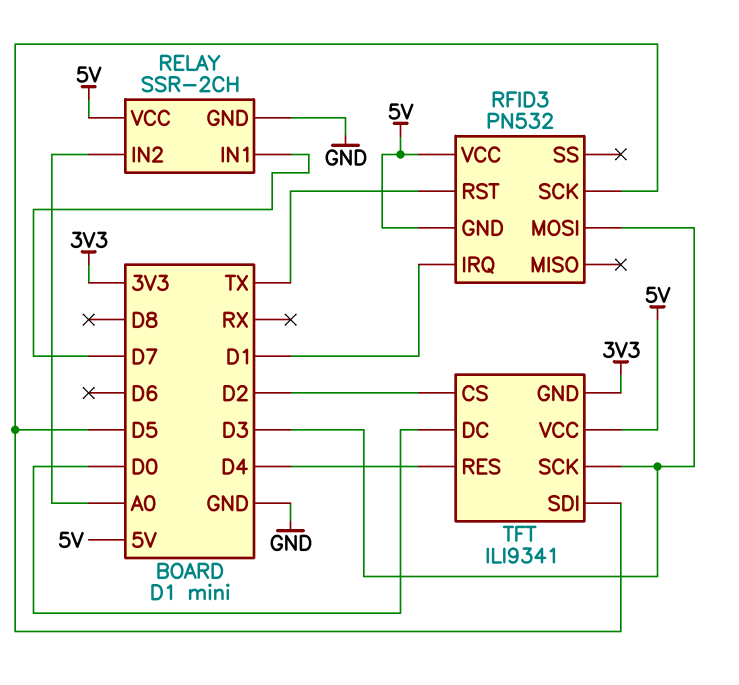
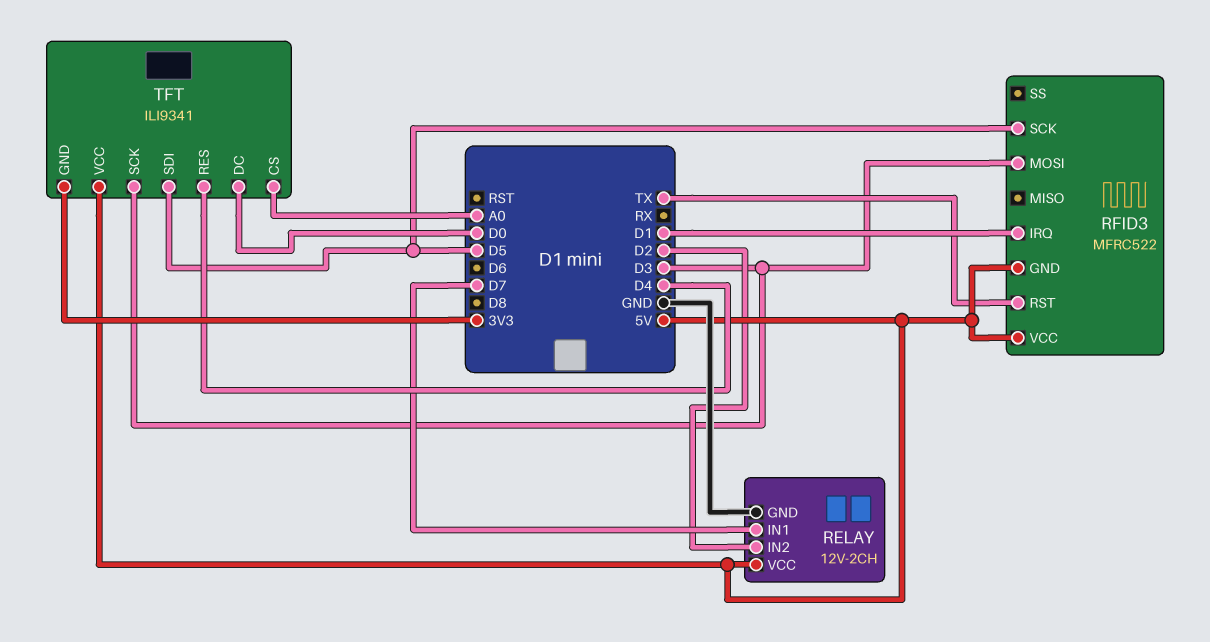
RELAY: SSR-2CH -> 12V-2CH
RELAY pin IN2: A0 -> D2
RFID3: PN532 -> MFRC522
TFT pin CS: D2 -> A0

